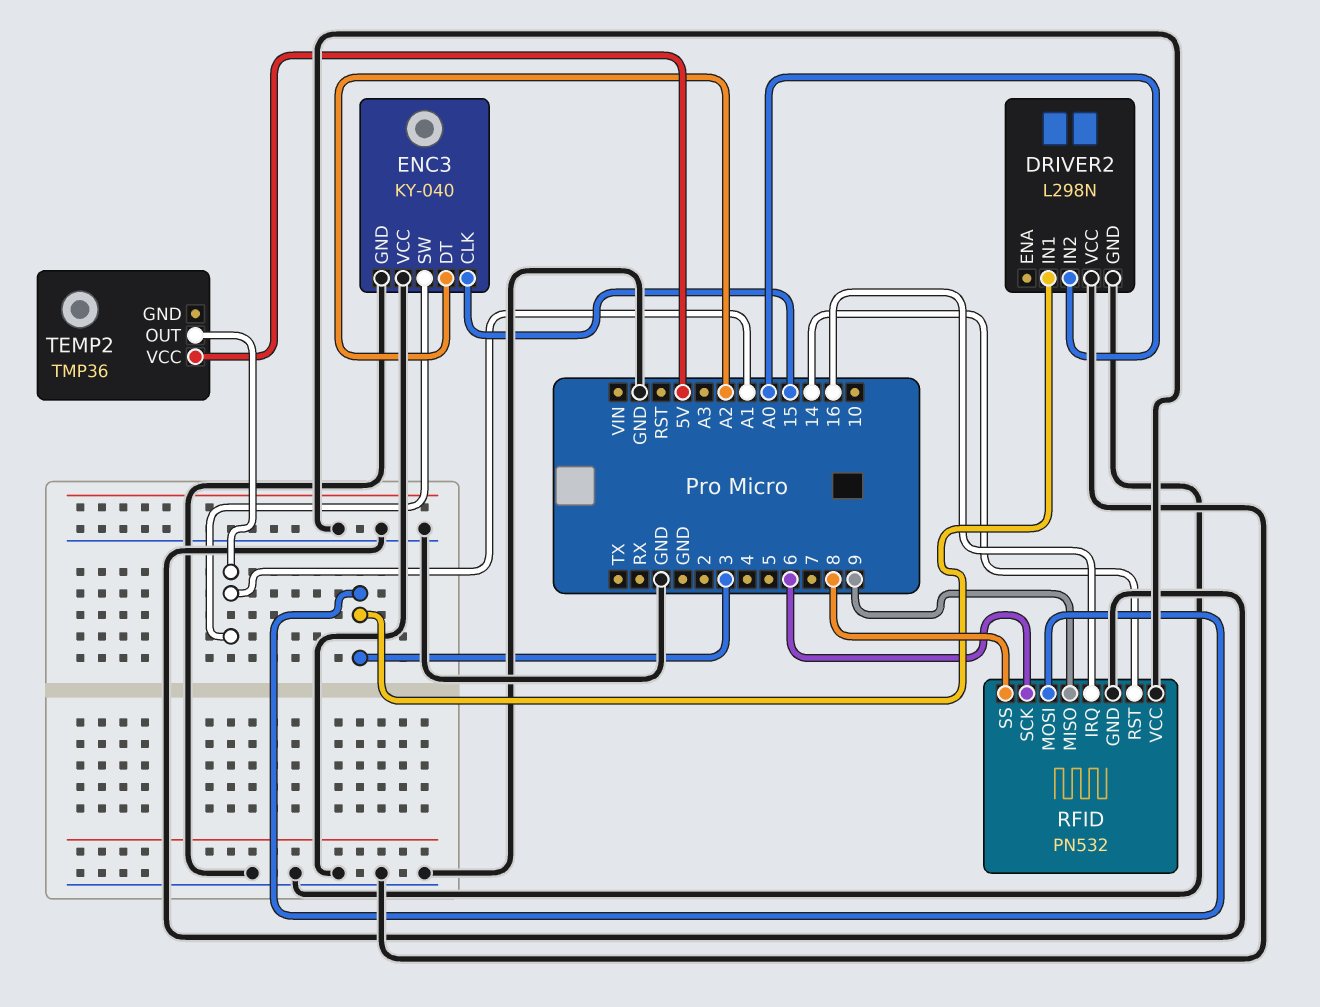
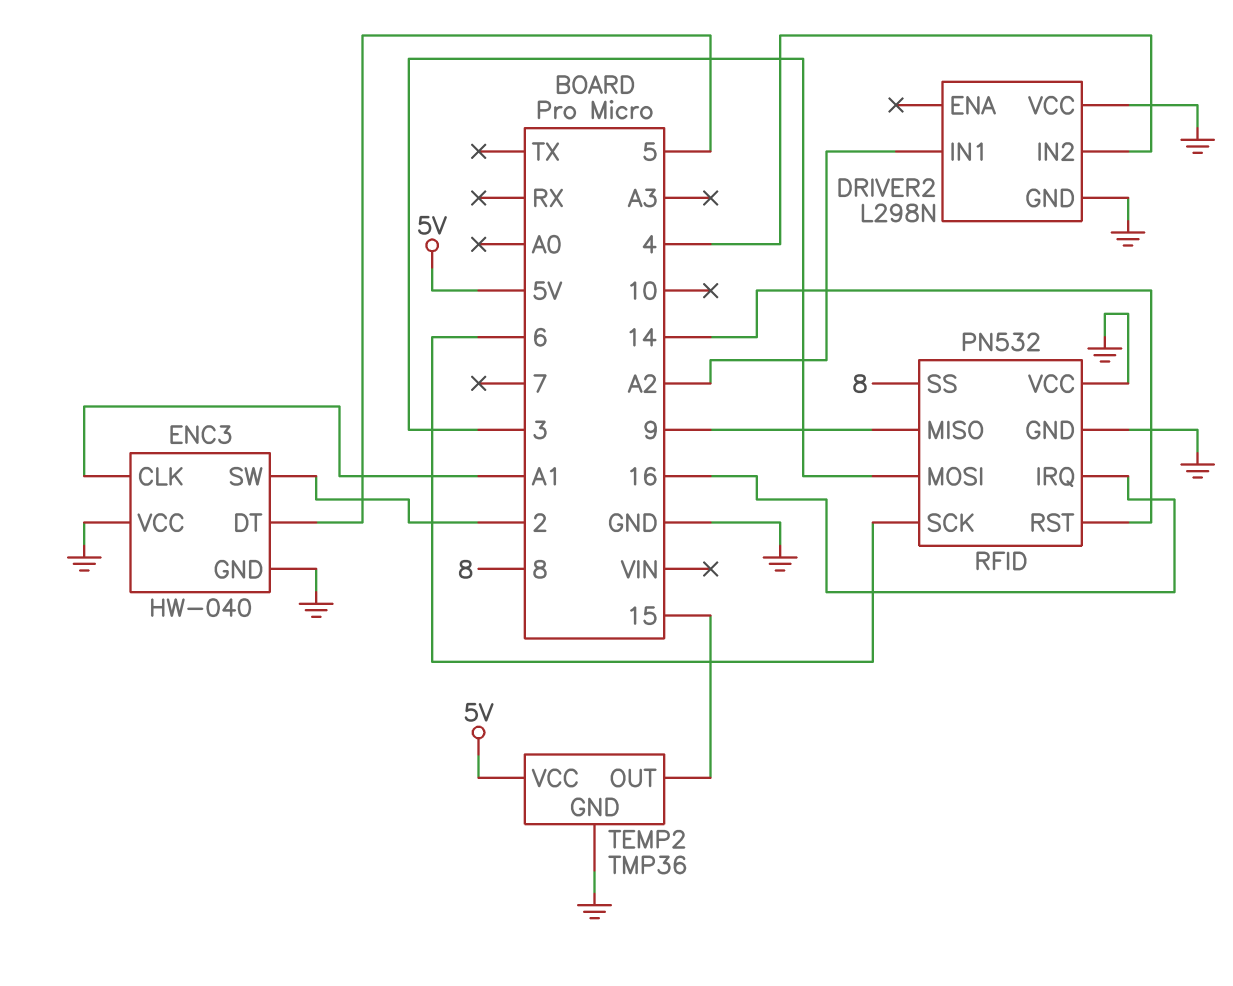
DRIVER2 pin IN1: 3 -> A2
DRIVER2 pin IN2: A0 -> 4
ENC3: KY-040 -> HW-040
ENC3 pin CLK: 15 -> A1
ENC3 pin DT: A2 -> 5
ENC3 pin SW: A1 -> 2
TEMP2 pin GND: none -> GND
TEMP2 pin OUT: A1 -> 15

